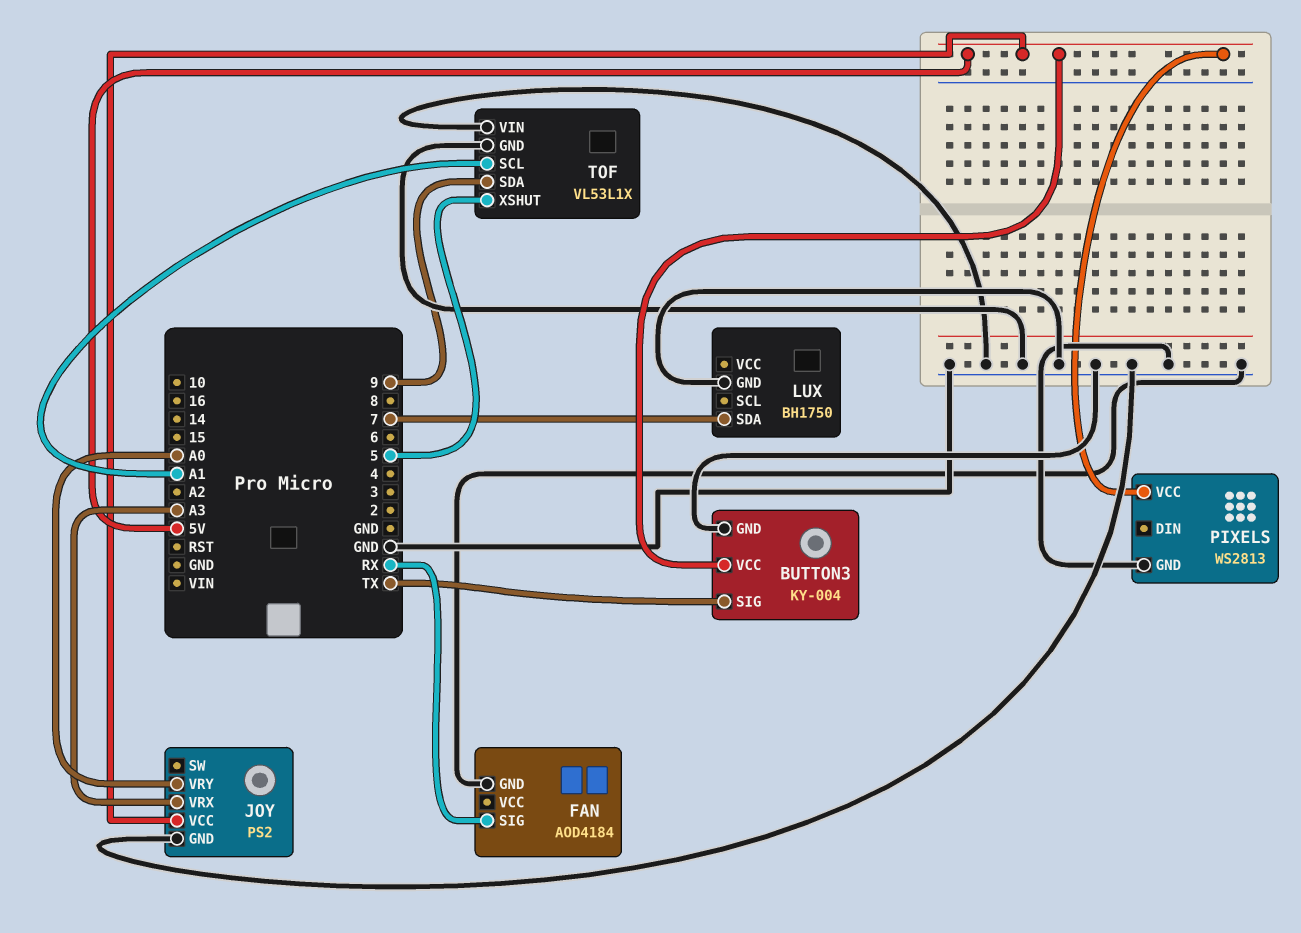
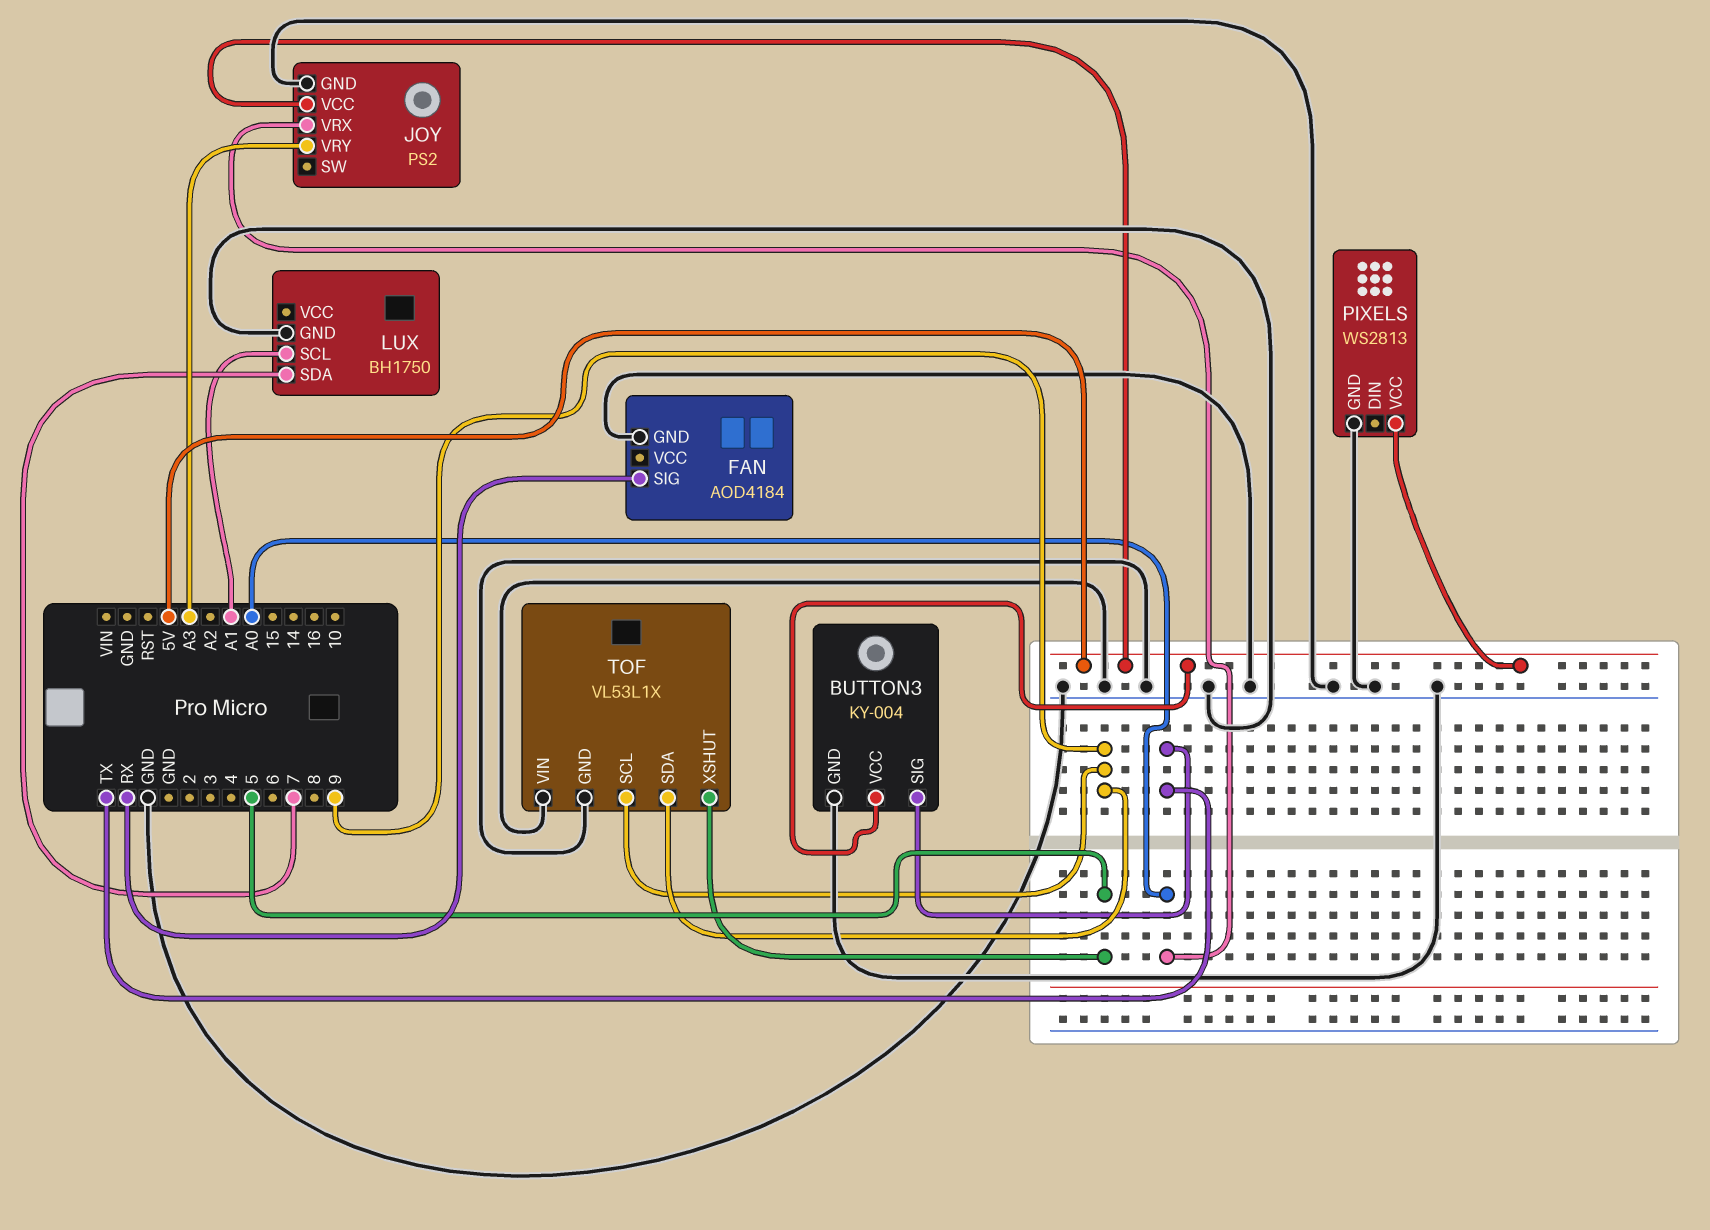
JOY pin VRX: A3 -> A0
JOY pin VRY: A0 -> A3
LUX pin SCL: none -> A1
TOF pin SCL: A1 -> 9

